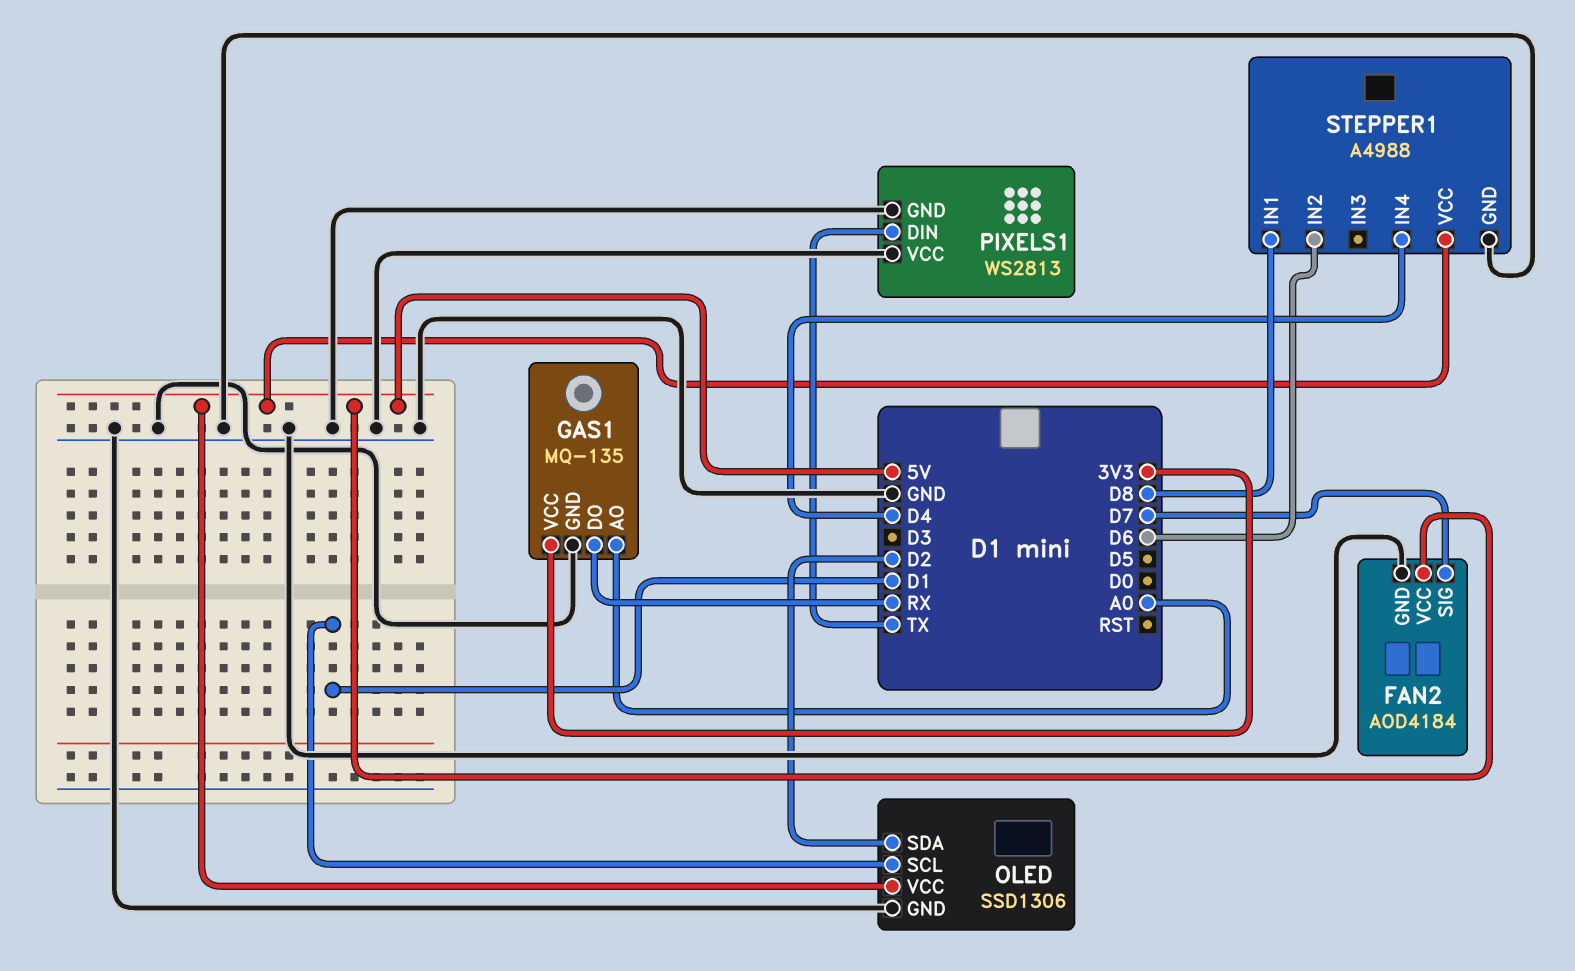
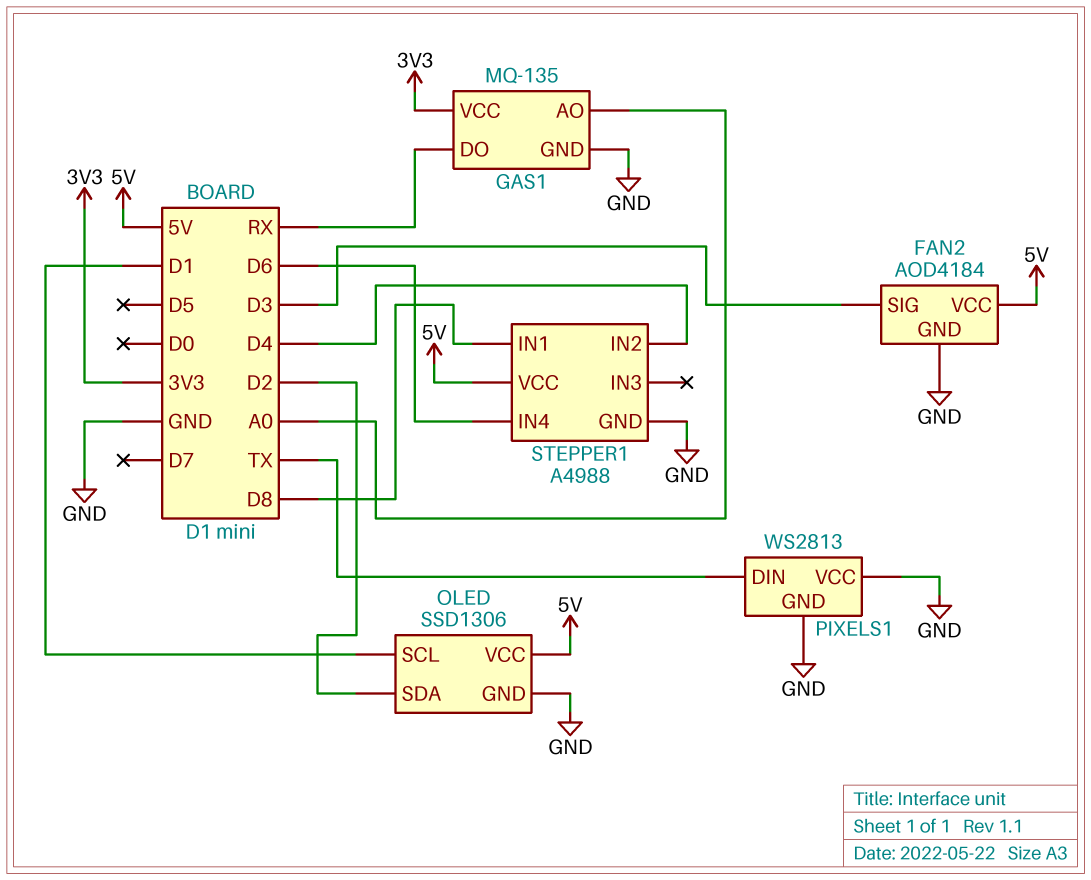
FAN2 pin SIG: D7 -> D3
STEPPER1 pin IN2: D6 -> D4
STEPPER1 pin IN4: D4 -> D6

